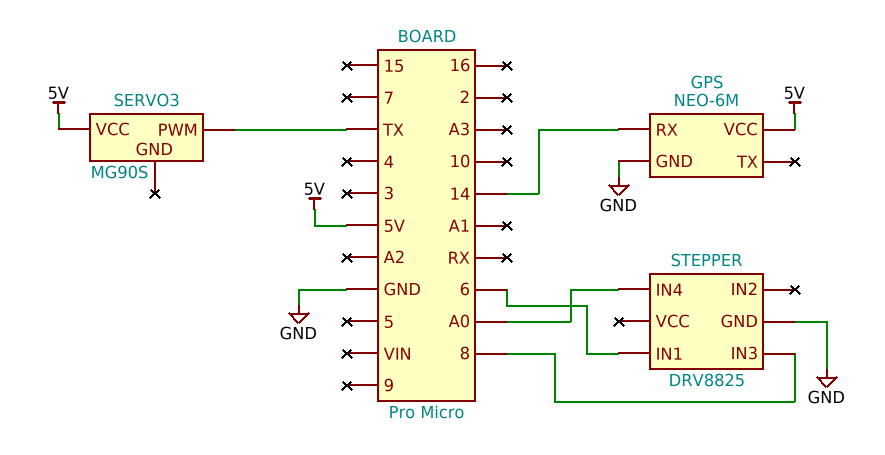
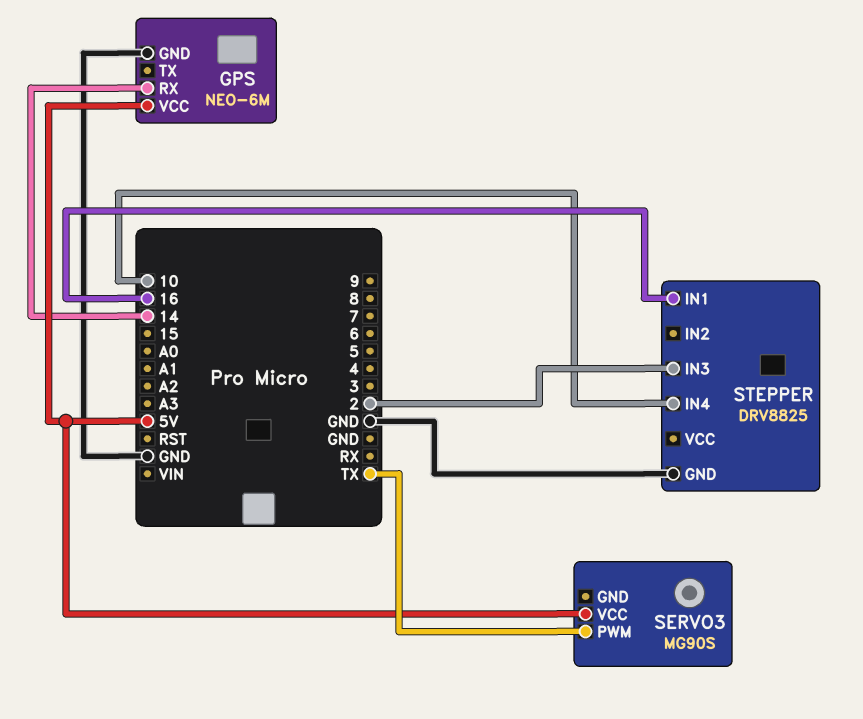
STEPPER pin IN1: 6 -> 16
STEPPER pin IN3: 8 -> 2
STEPPER pin IN4: A0 -> 10

